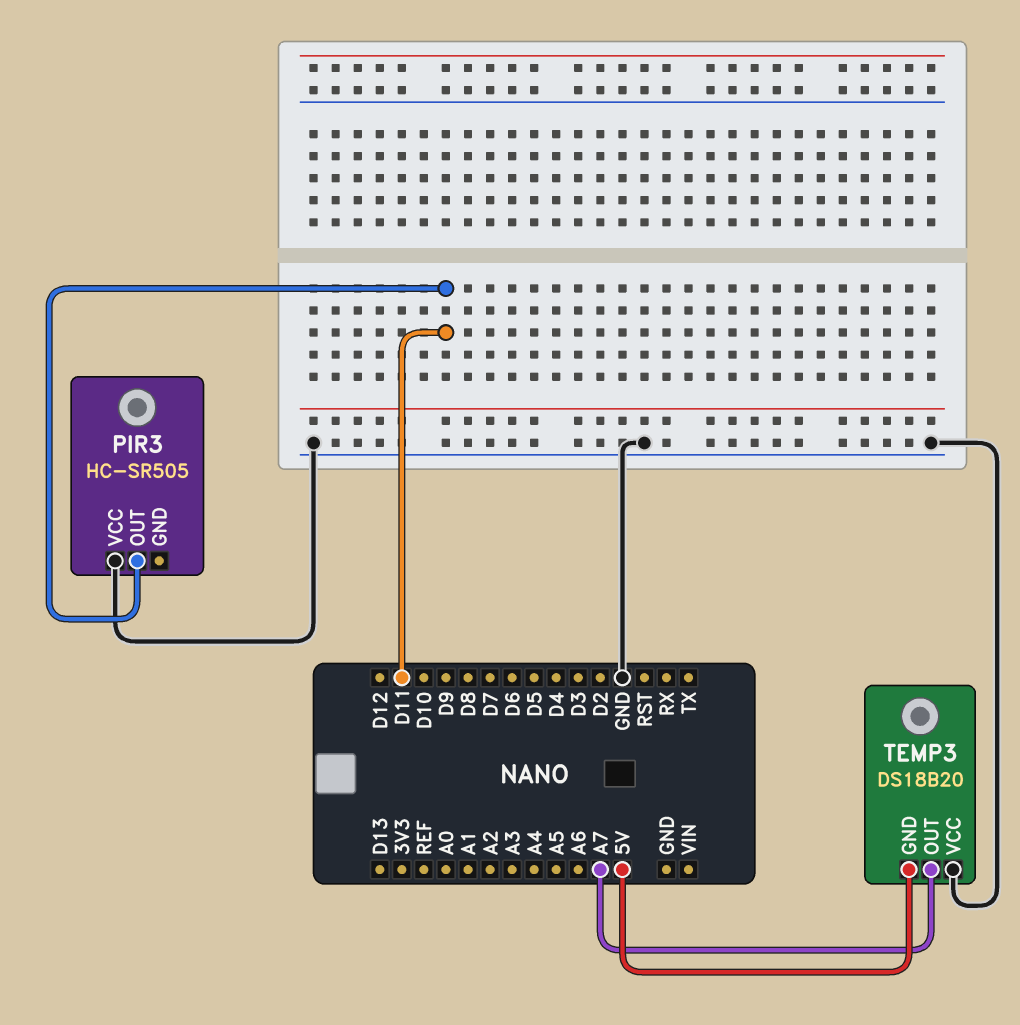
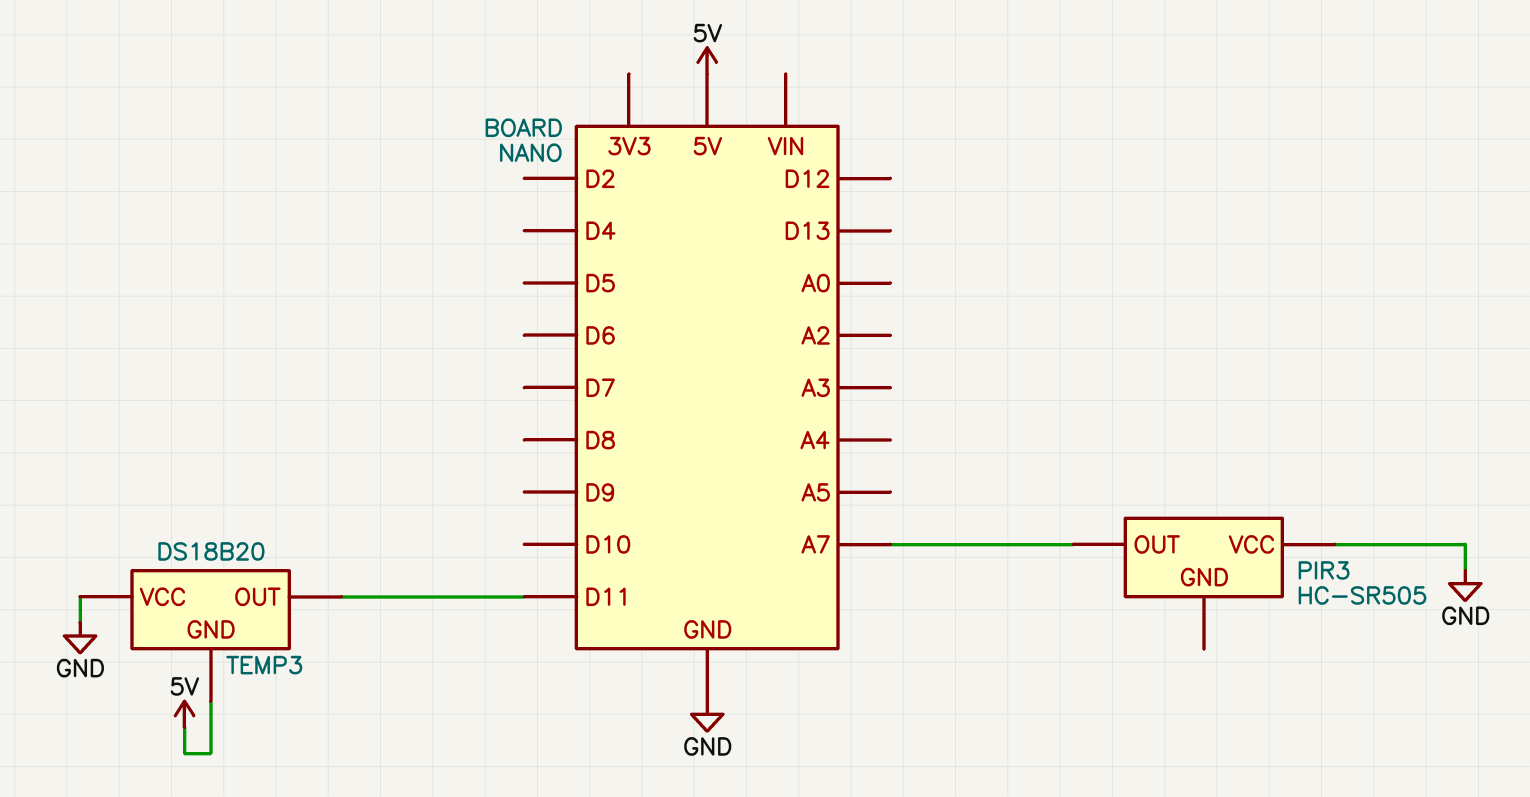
PIR3 pin OUT: D11 -> A7
TEMP3 pin OUT: A7 -> D11

